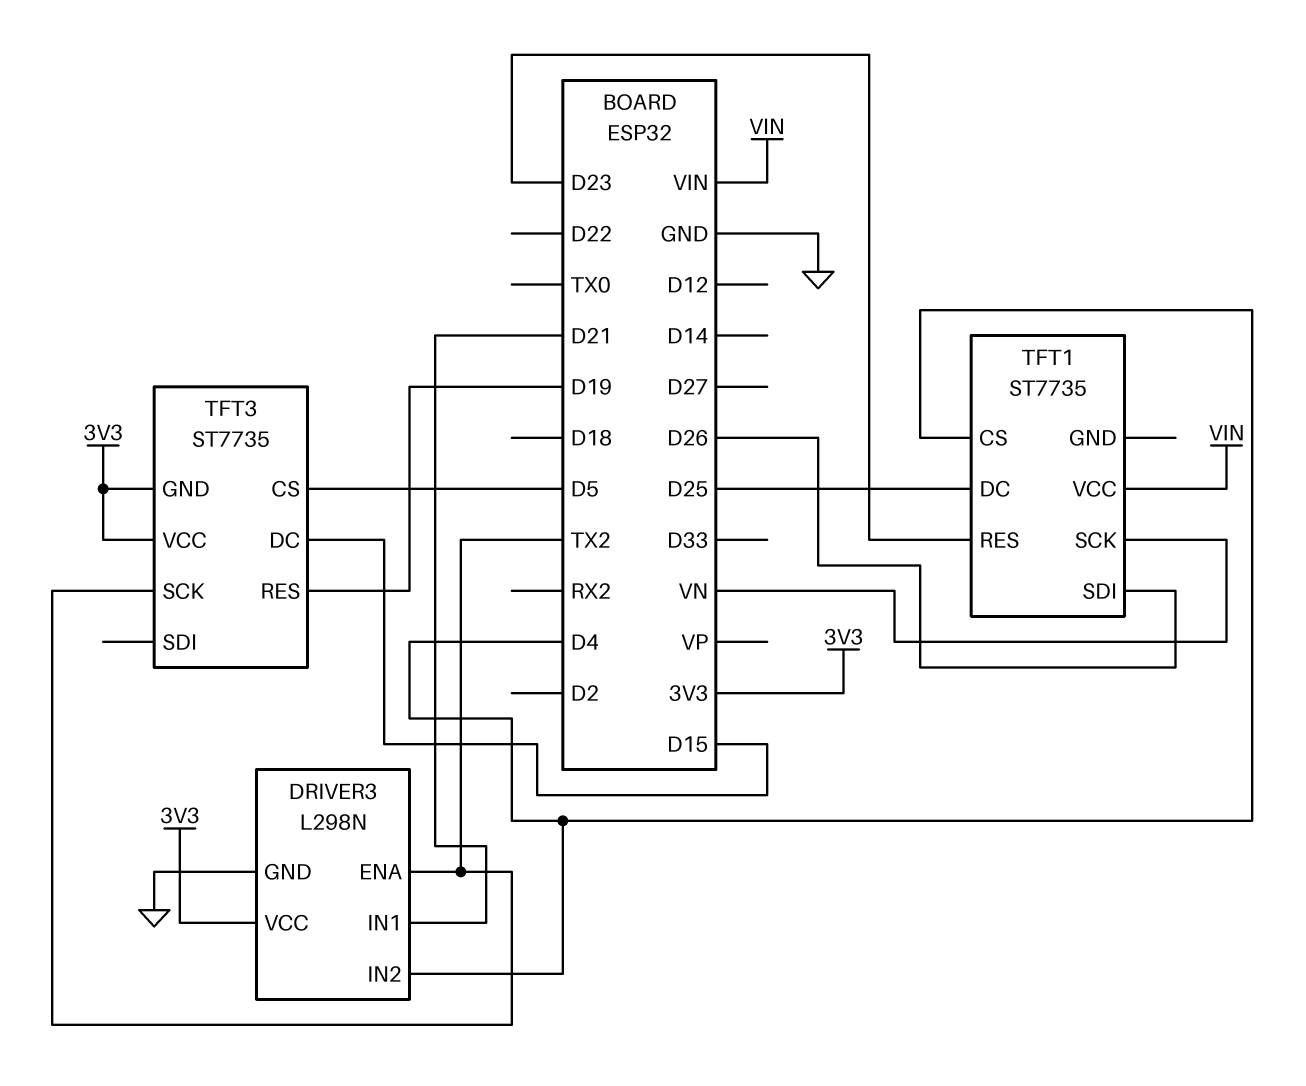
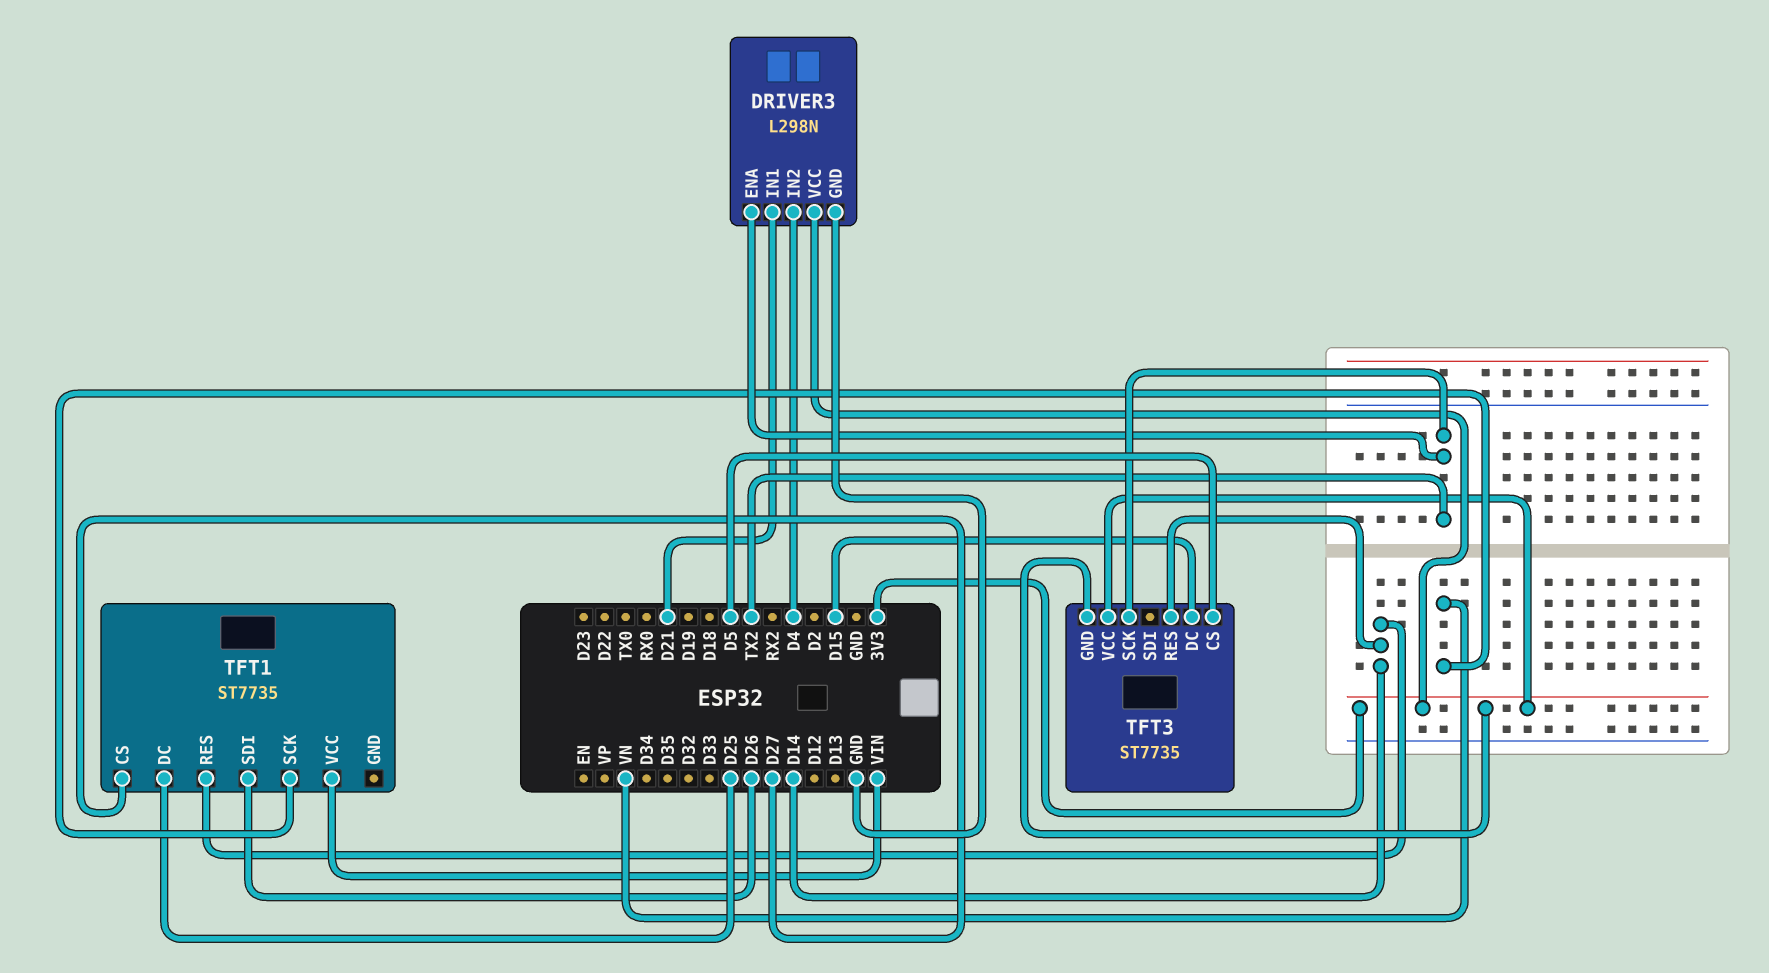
TFT1 pin CS: D4 -> D27
TFT1 pin RES: D23 -> D14
TFT3 pin RES: D19 -> D14

